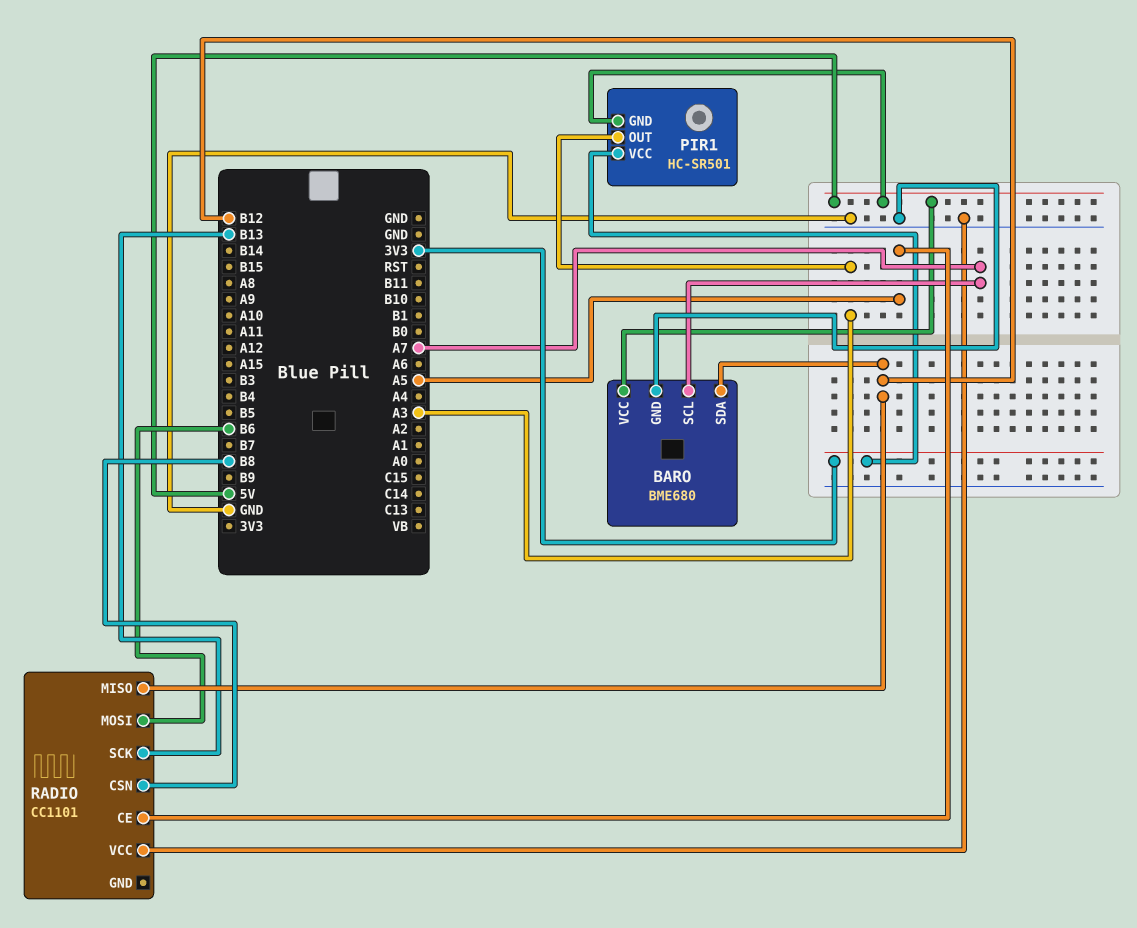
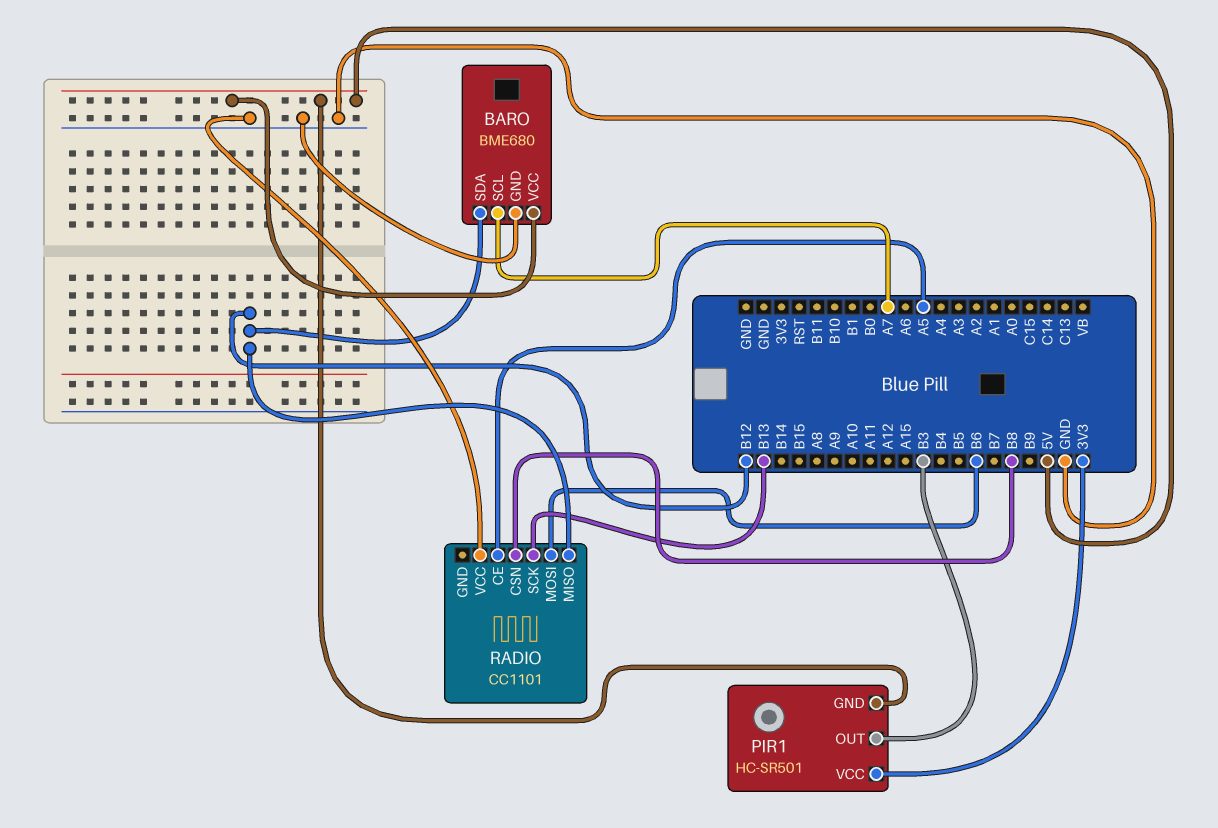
PIR1 pin OUT: A3 -> B3

